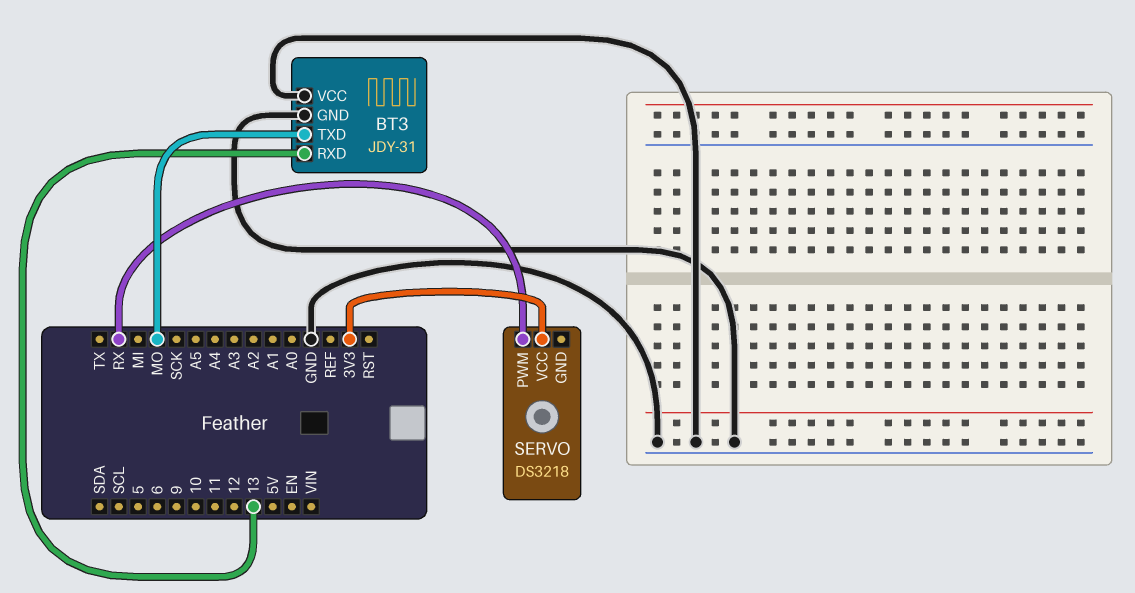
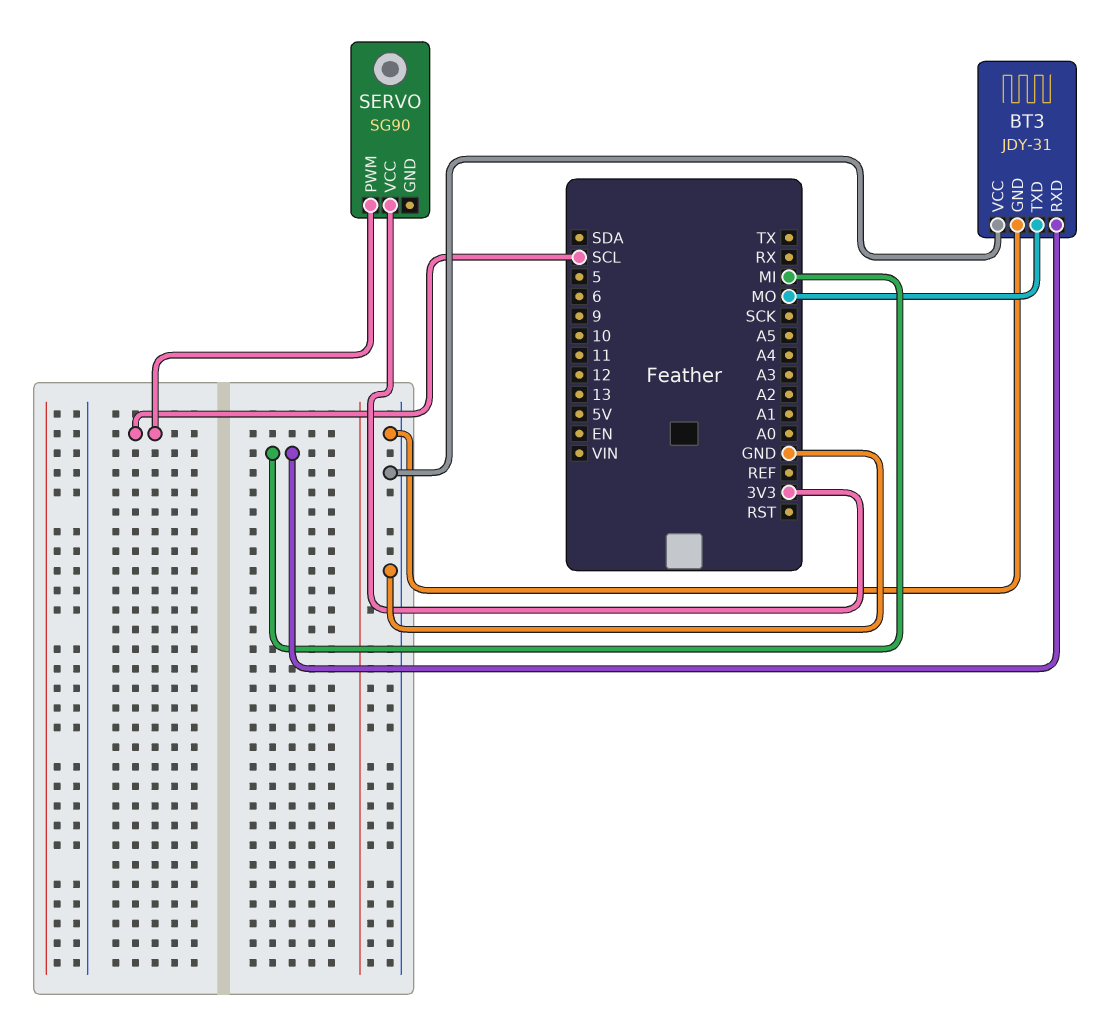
BT3 pin RXD: 13 -> MI
SERVO: DS3218 -> SG90
SERVO pin PWM: RX -> SCL

